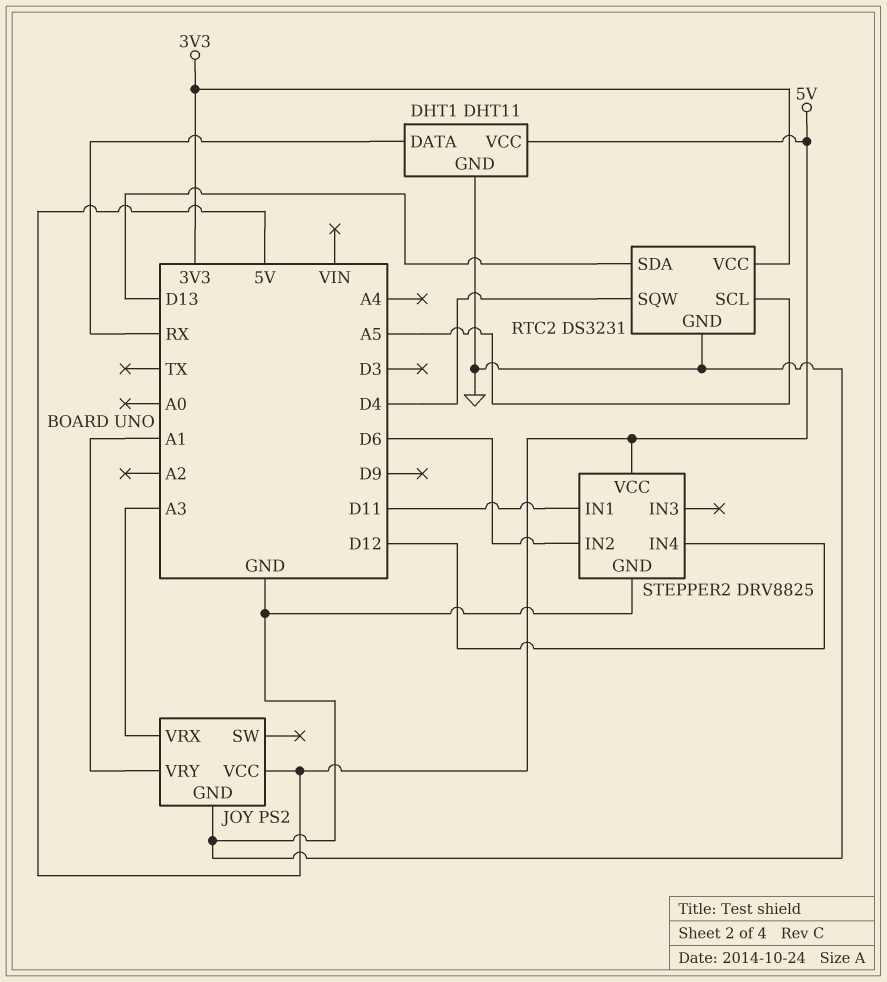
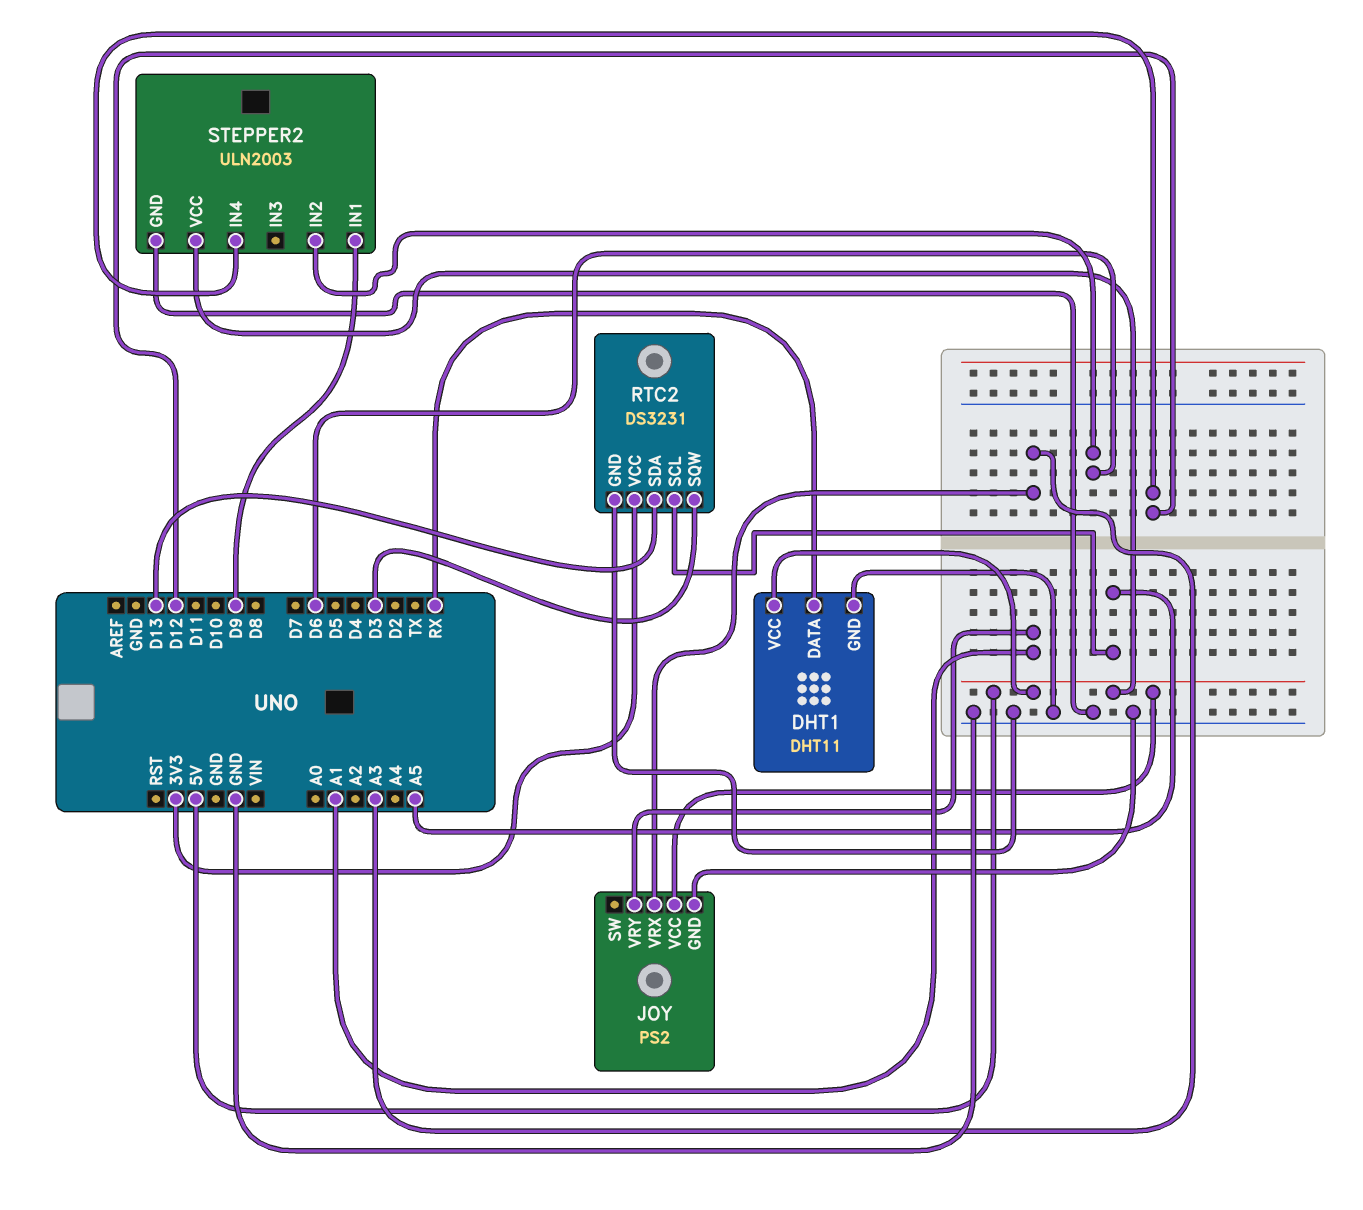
RTC2 pin SQW: D4 -> D3
STEPPER2: DRV8825 -> ULN2003
STEPPER2 pin IN1: D11 -> D9

